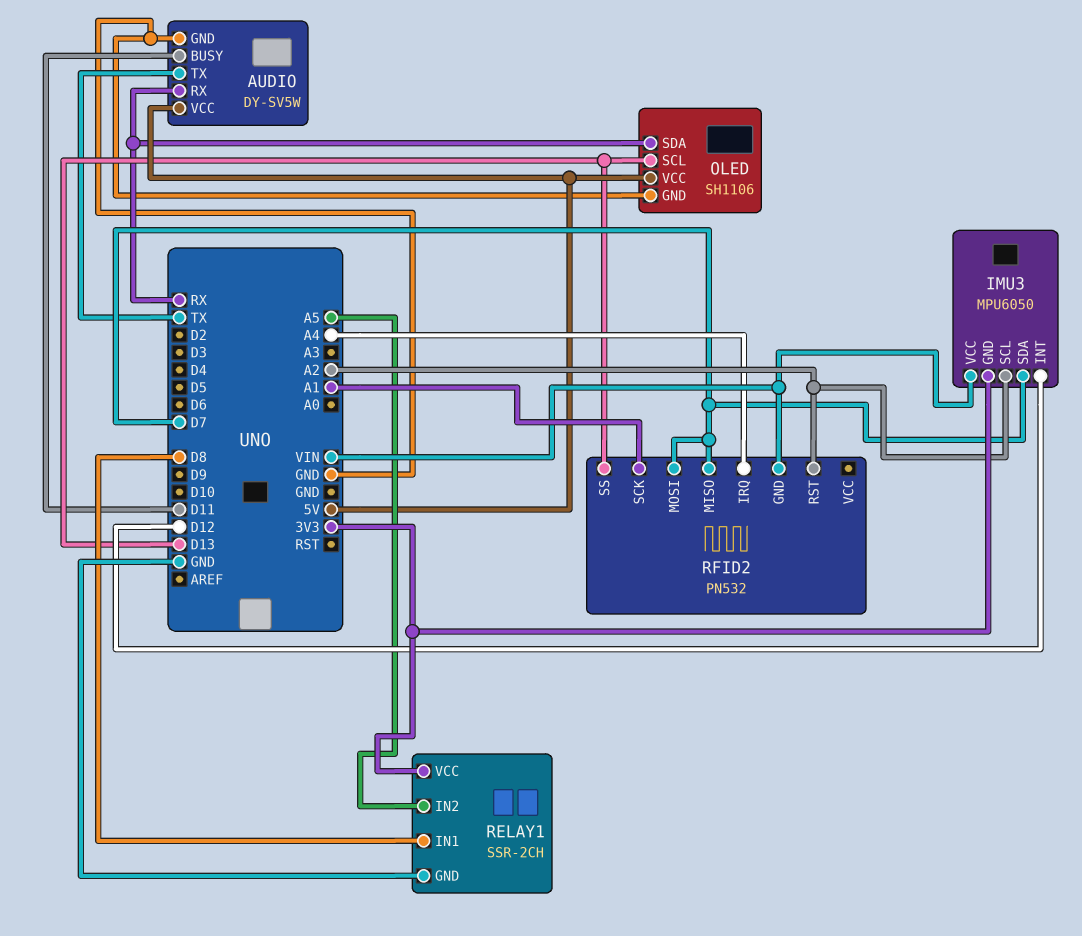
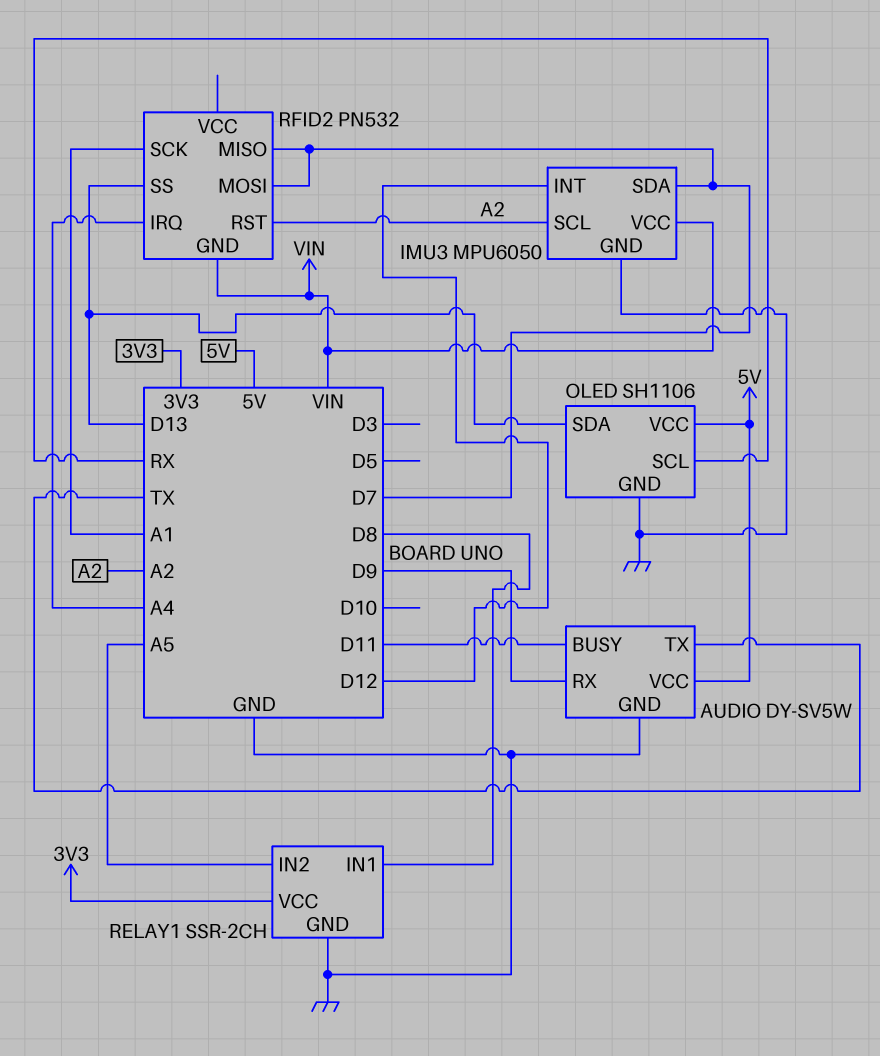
AUDIO pin RX: RX -> D9
IMU3 pin GND: 3V3 -> GND
OLED pin SCL: D13 -> RX
OLED pin SDA: RX -> D13

